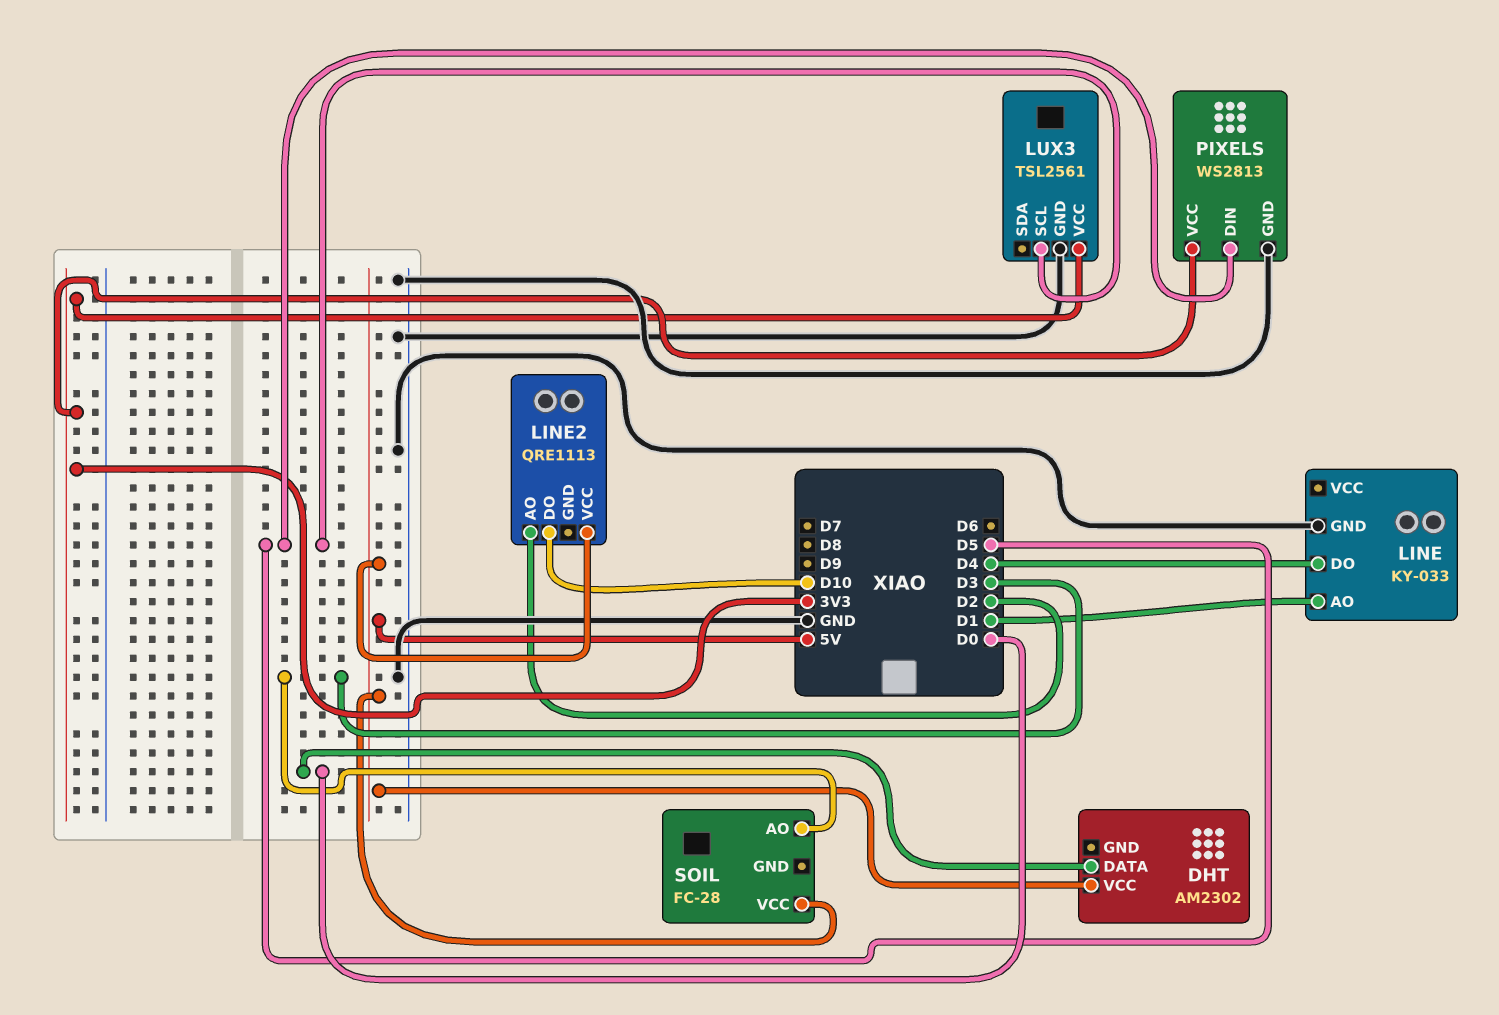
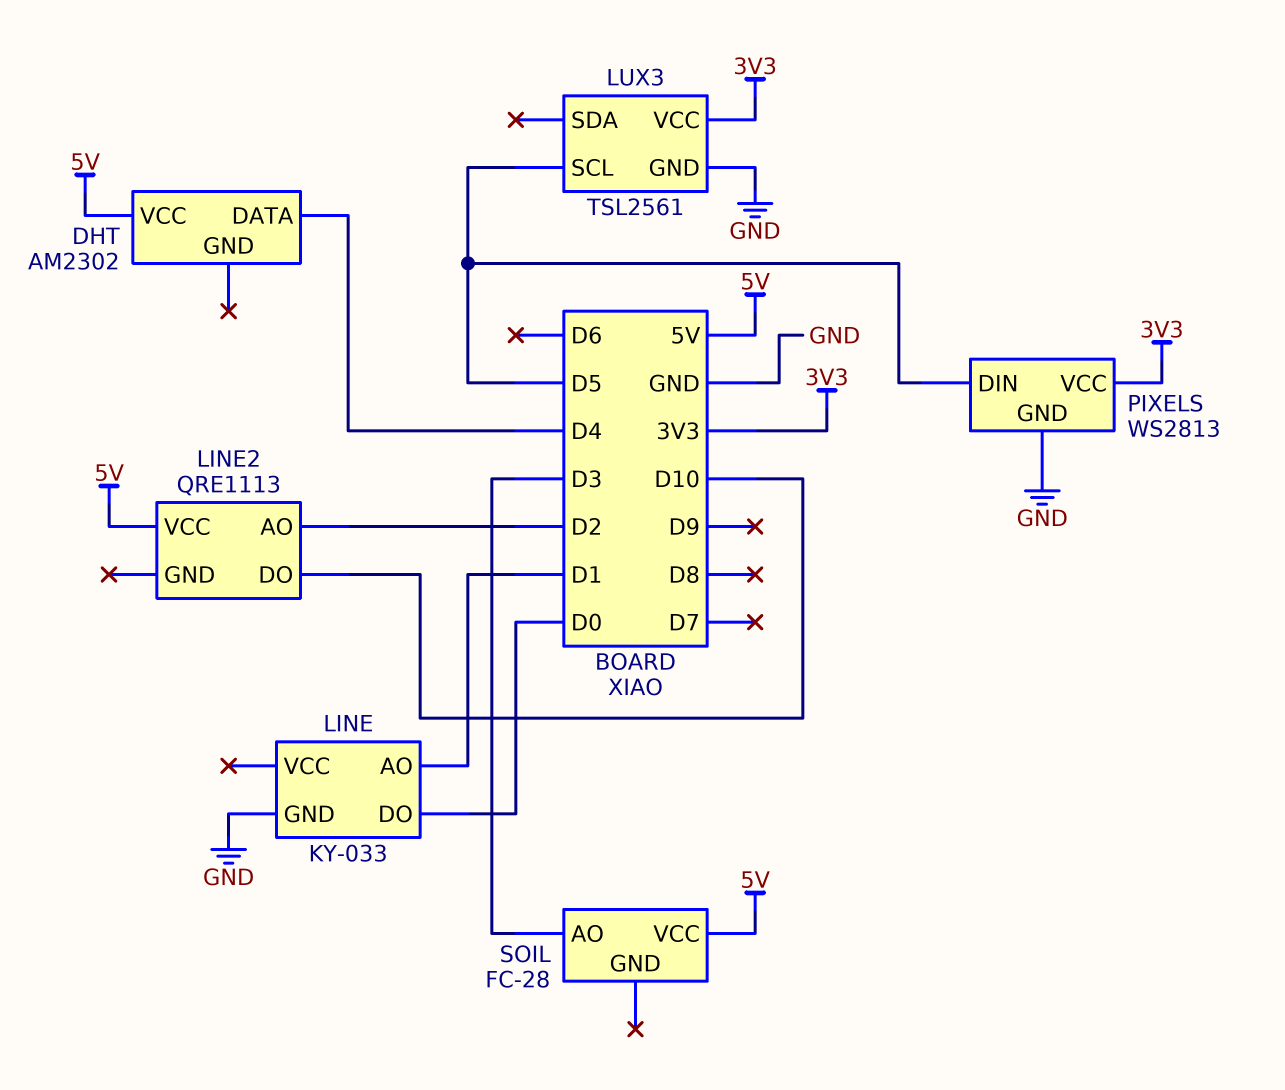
DHT pin DATA: D0 -> D4
LINE pin DO: D4 -> D0

